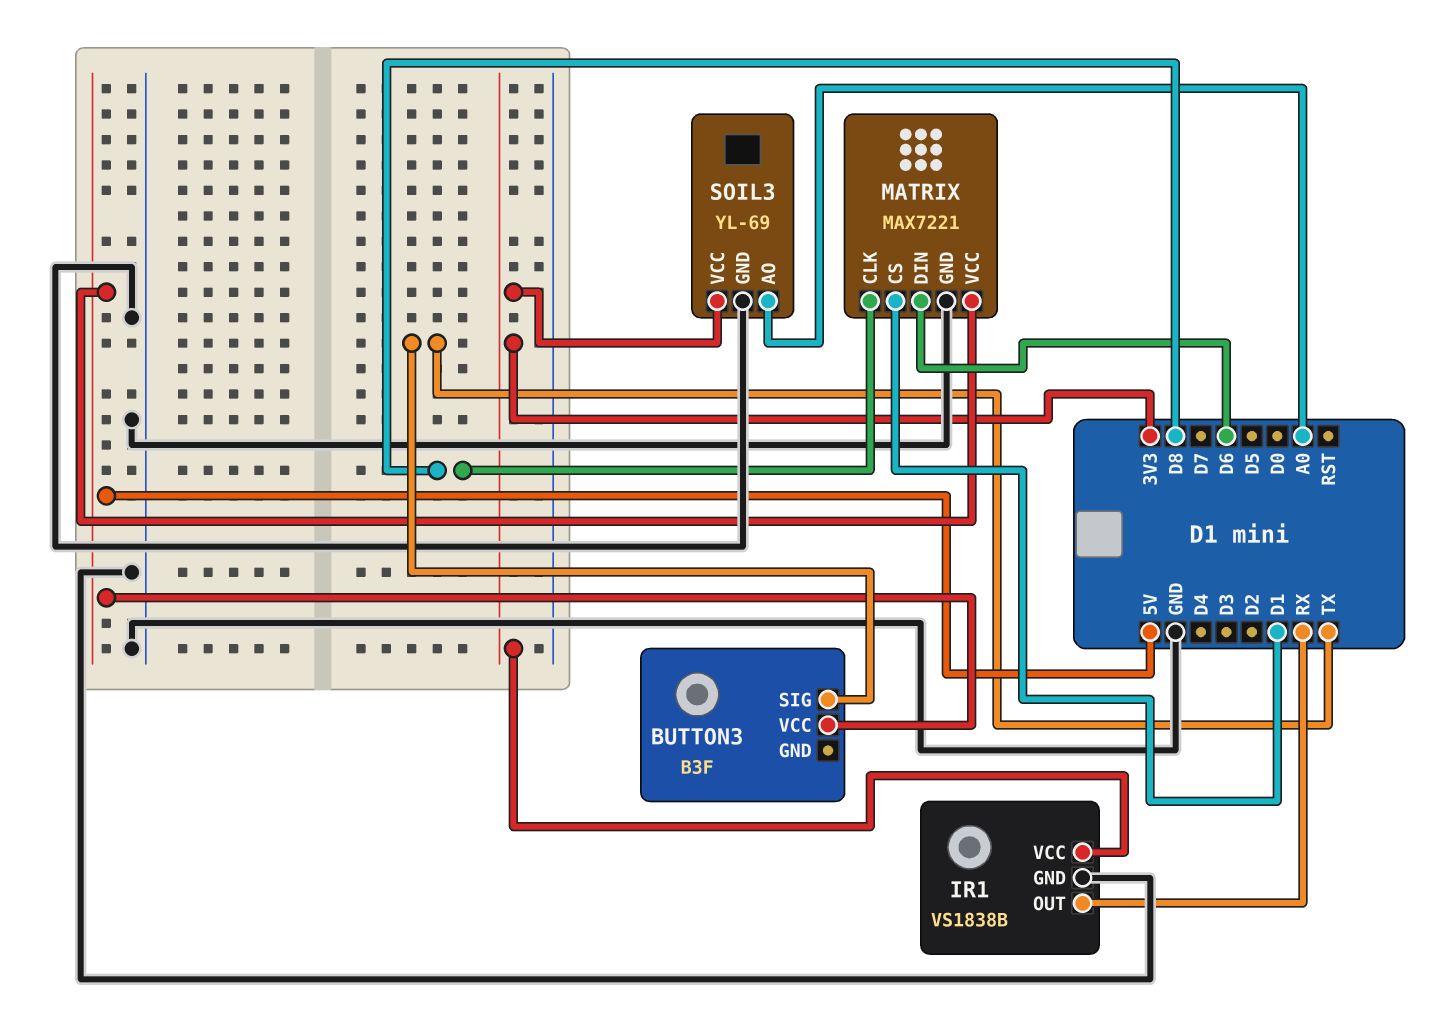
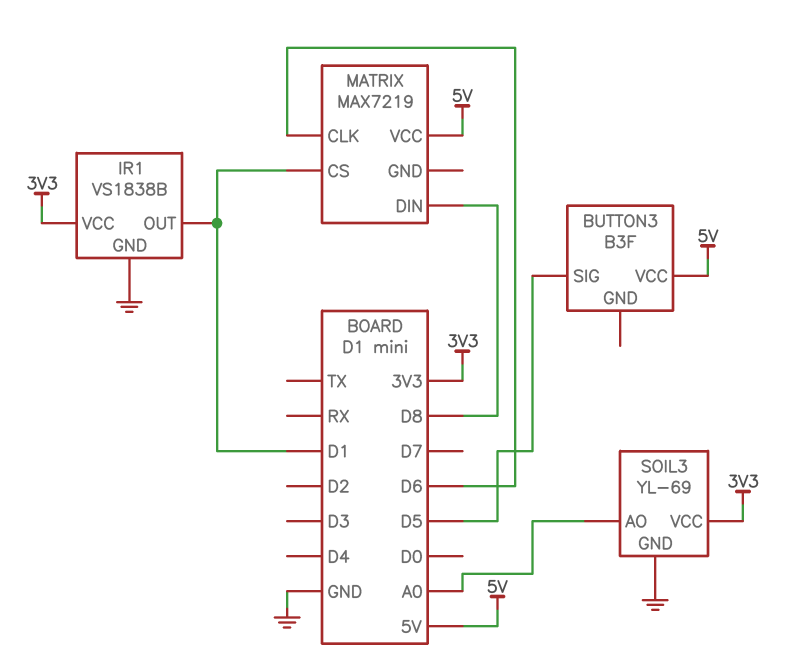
BUTTON3 pin SIG: TX -> D5
IR1 pin OUT: RX -> D1
MATRIX: MAX7221 -> MAX7219
MATRIX pin CLK: D8 -> D6
MATRIX pin DIN: D6 -> D8
MATRIX pin GND: GND -> none

